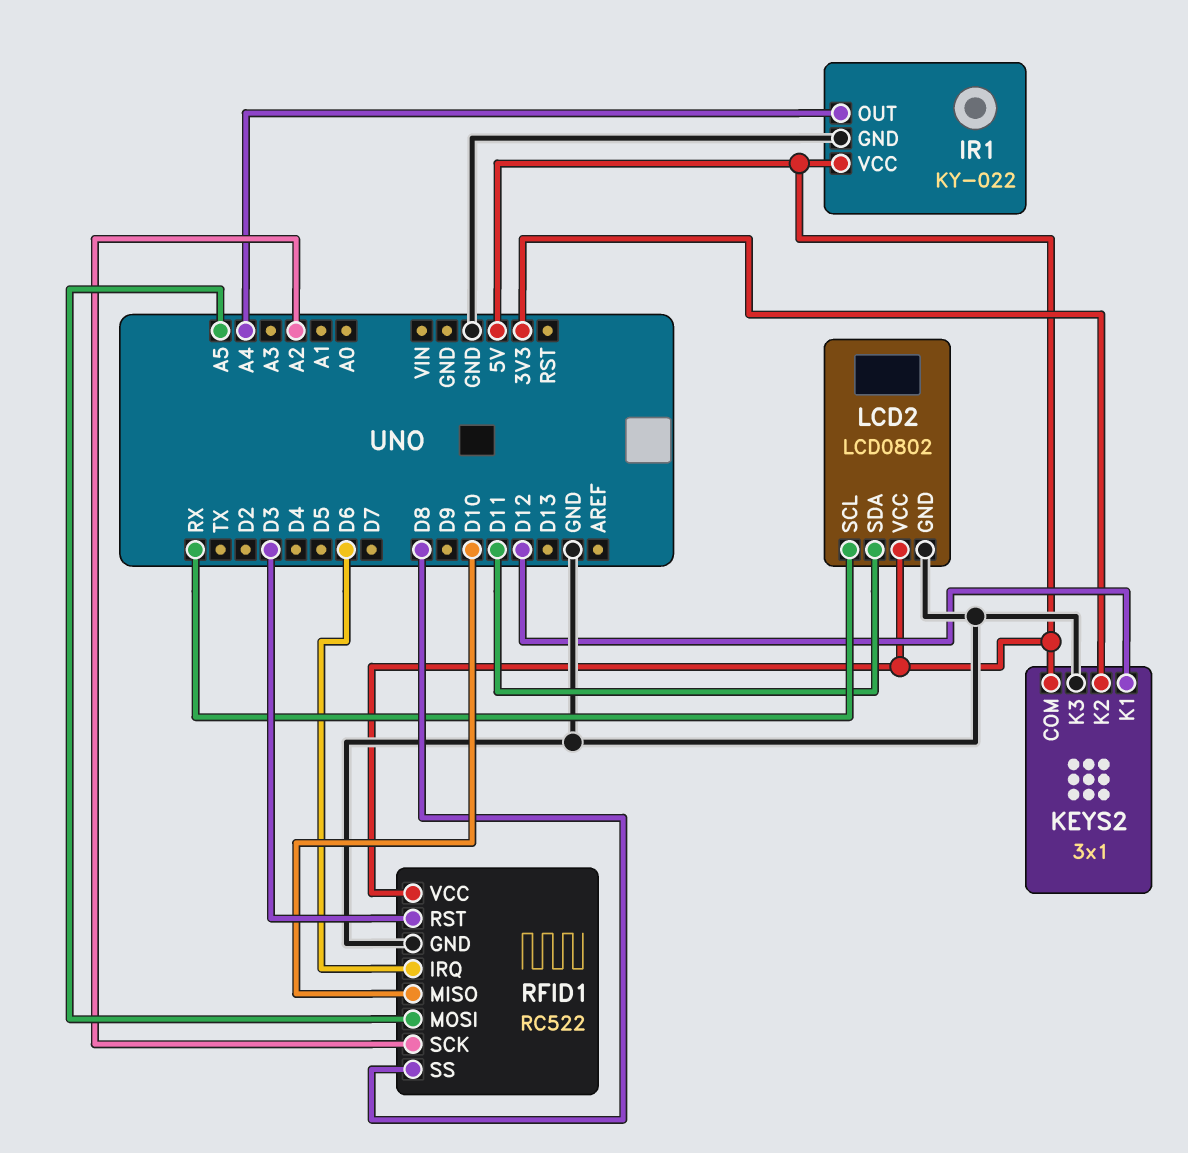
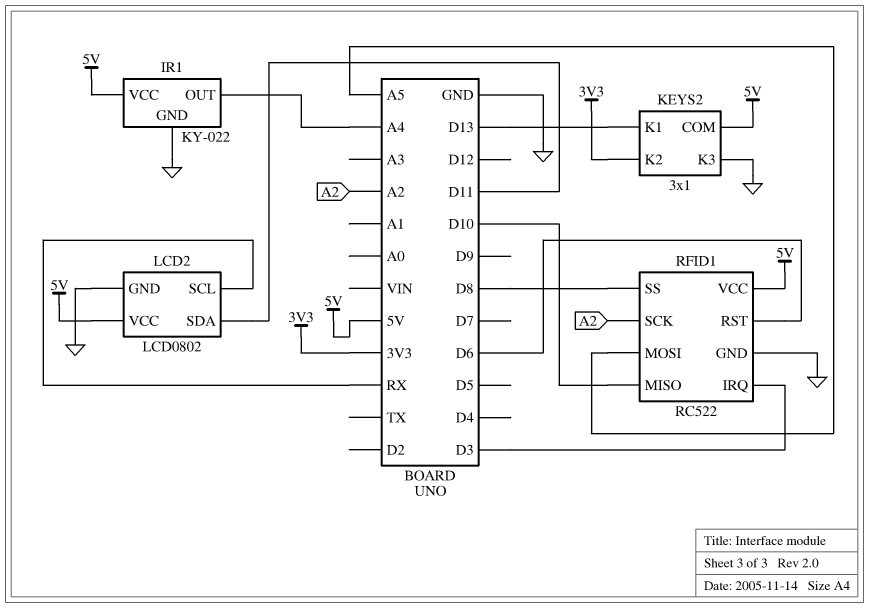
KEYS2 pin K1: D12 -> D13
RFID1 pin IRQ: D6 -> D3
RFID1 pin RST: D3 -> D6

